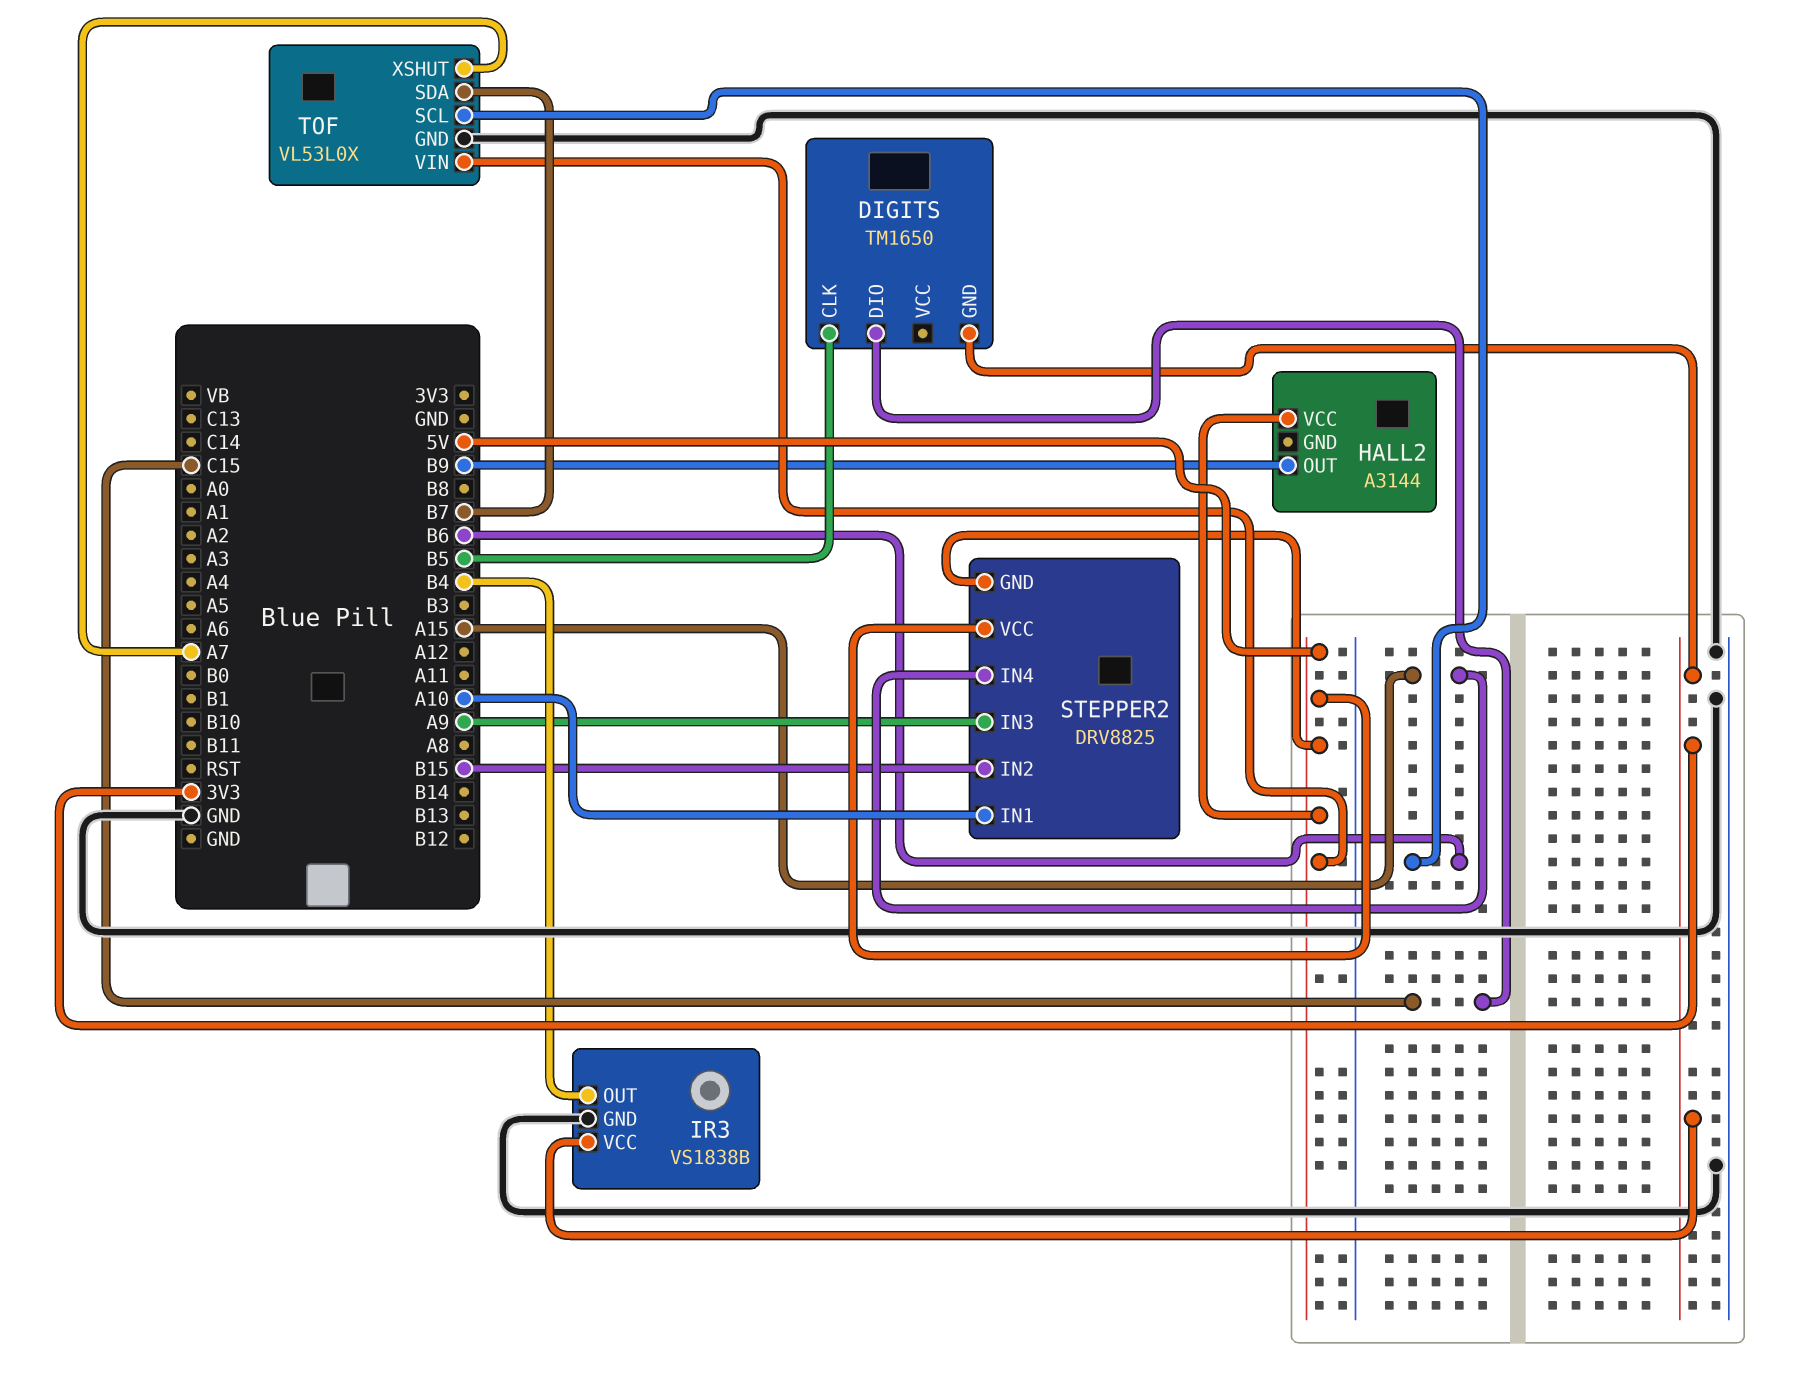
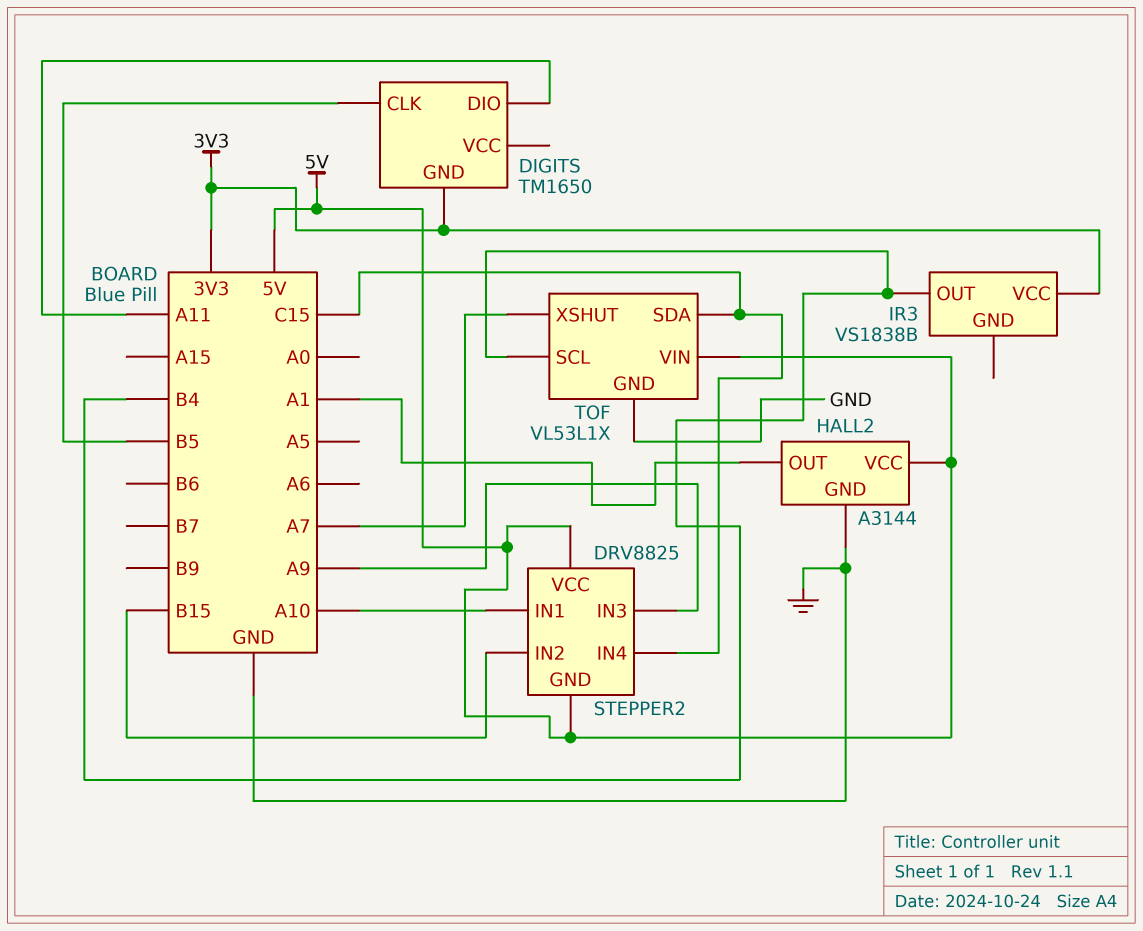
DIGITS pin DIO: C15 -> A11
HALL2 pin GND: none -> GND
HALL2 pin OUT: B9 -> A1
IR3 pin GND: GND -> none
STEPPER2 pin IN4: A15 -> C15
TOF: VL53L0X -> VL53L1X
TOF pin SCL: B6 -> B4
TOF pin SDA: B7 -> C15

